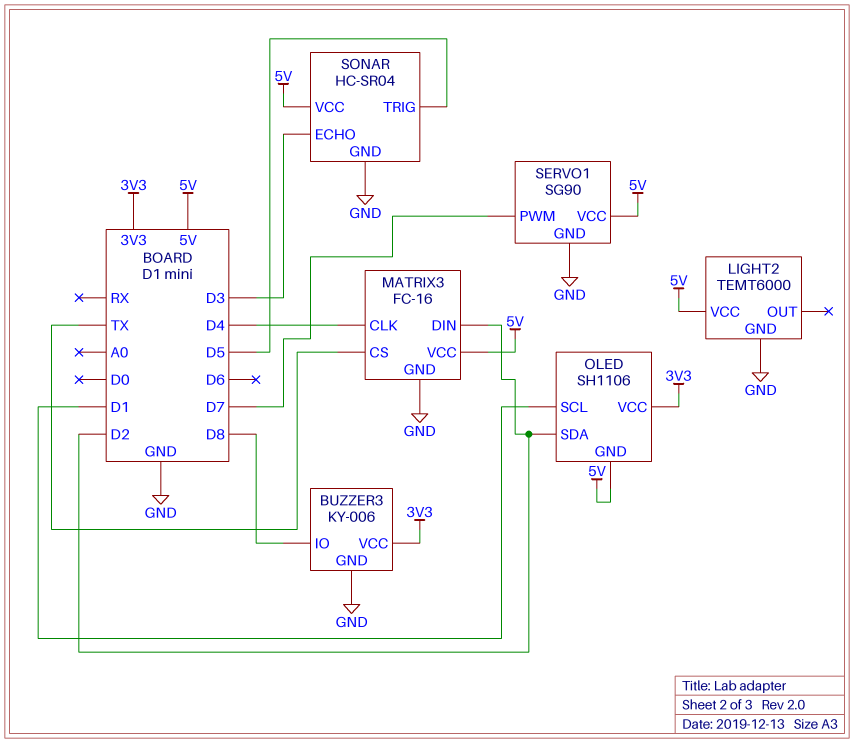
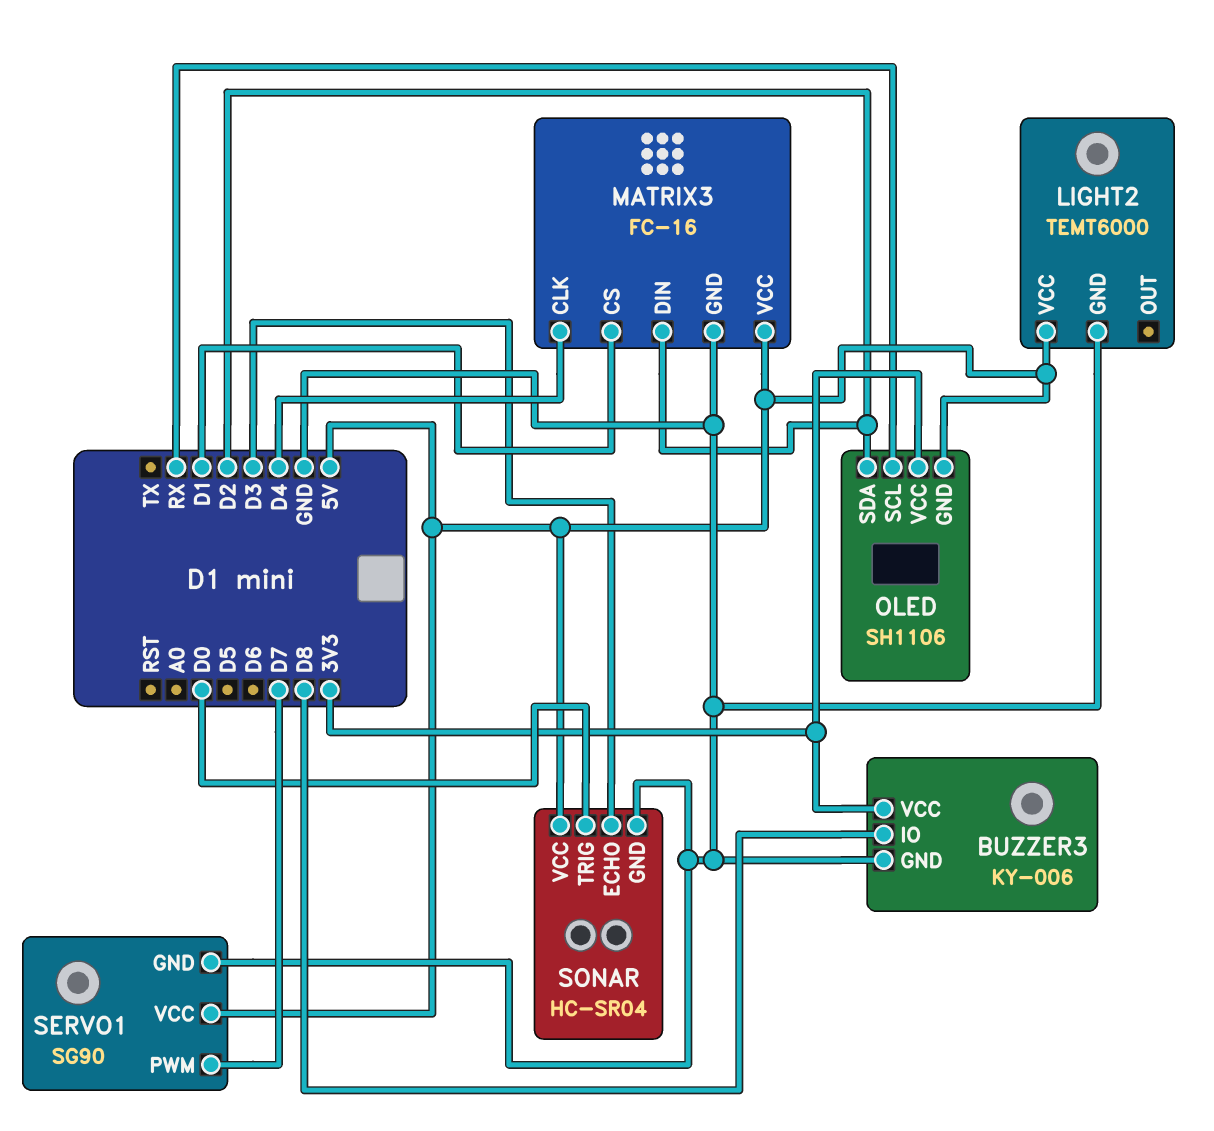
MATRIX3 pin CS: TX -> D1
OLED pin SCL: D1 -> RX
SONAR pin TRIG: D5 -> D0

